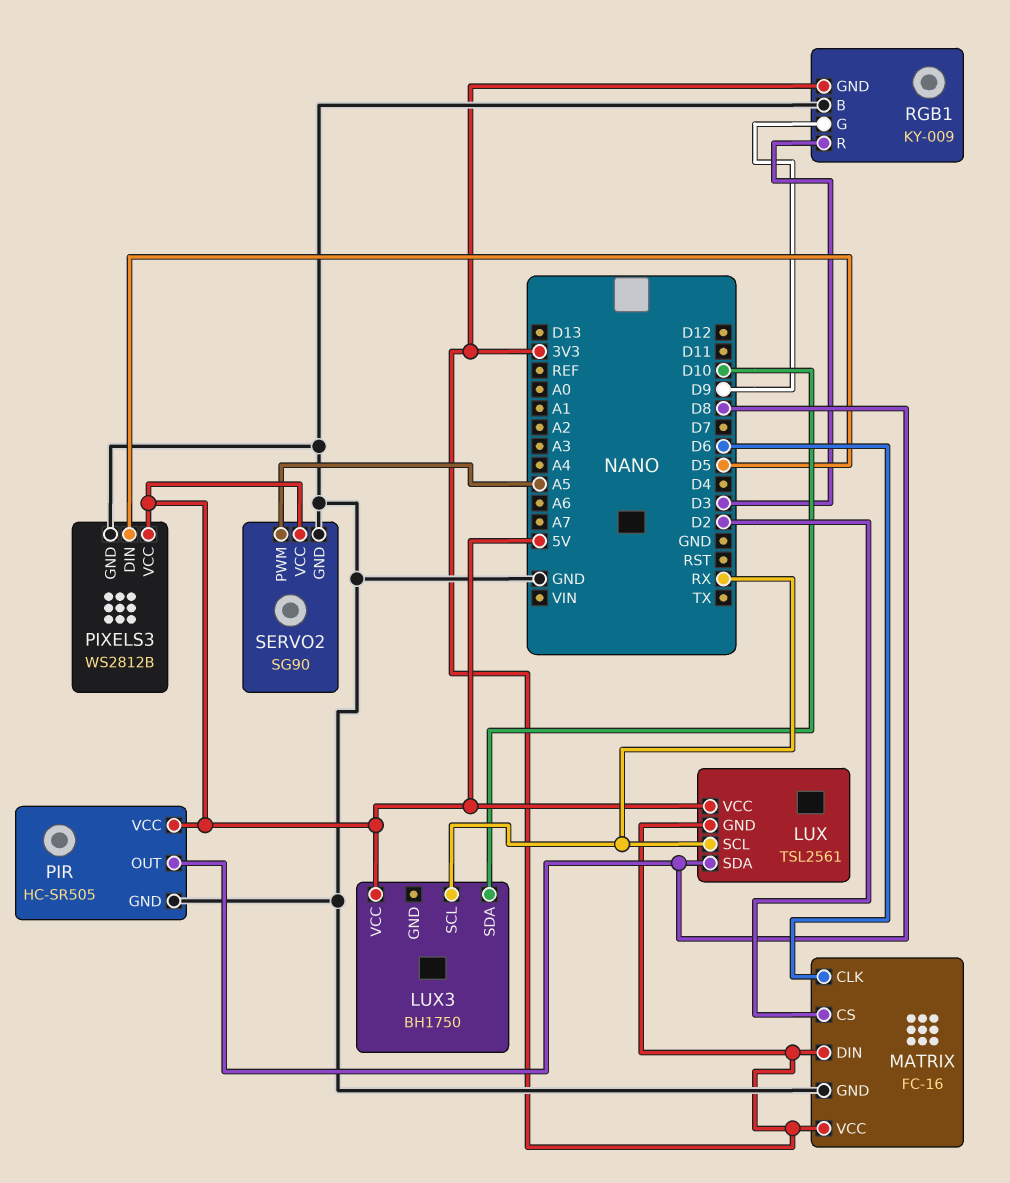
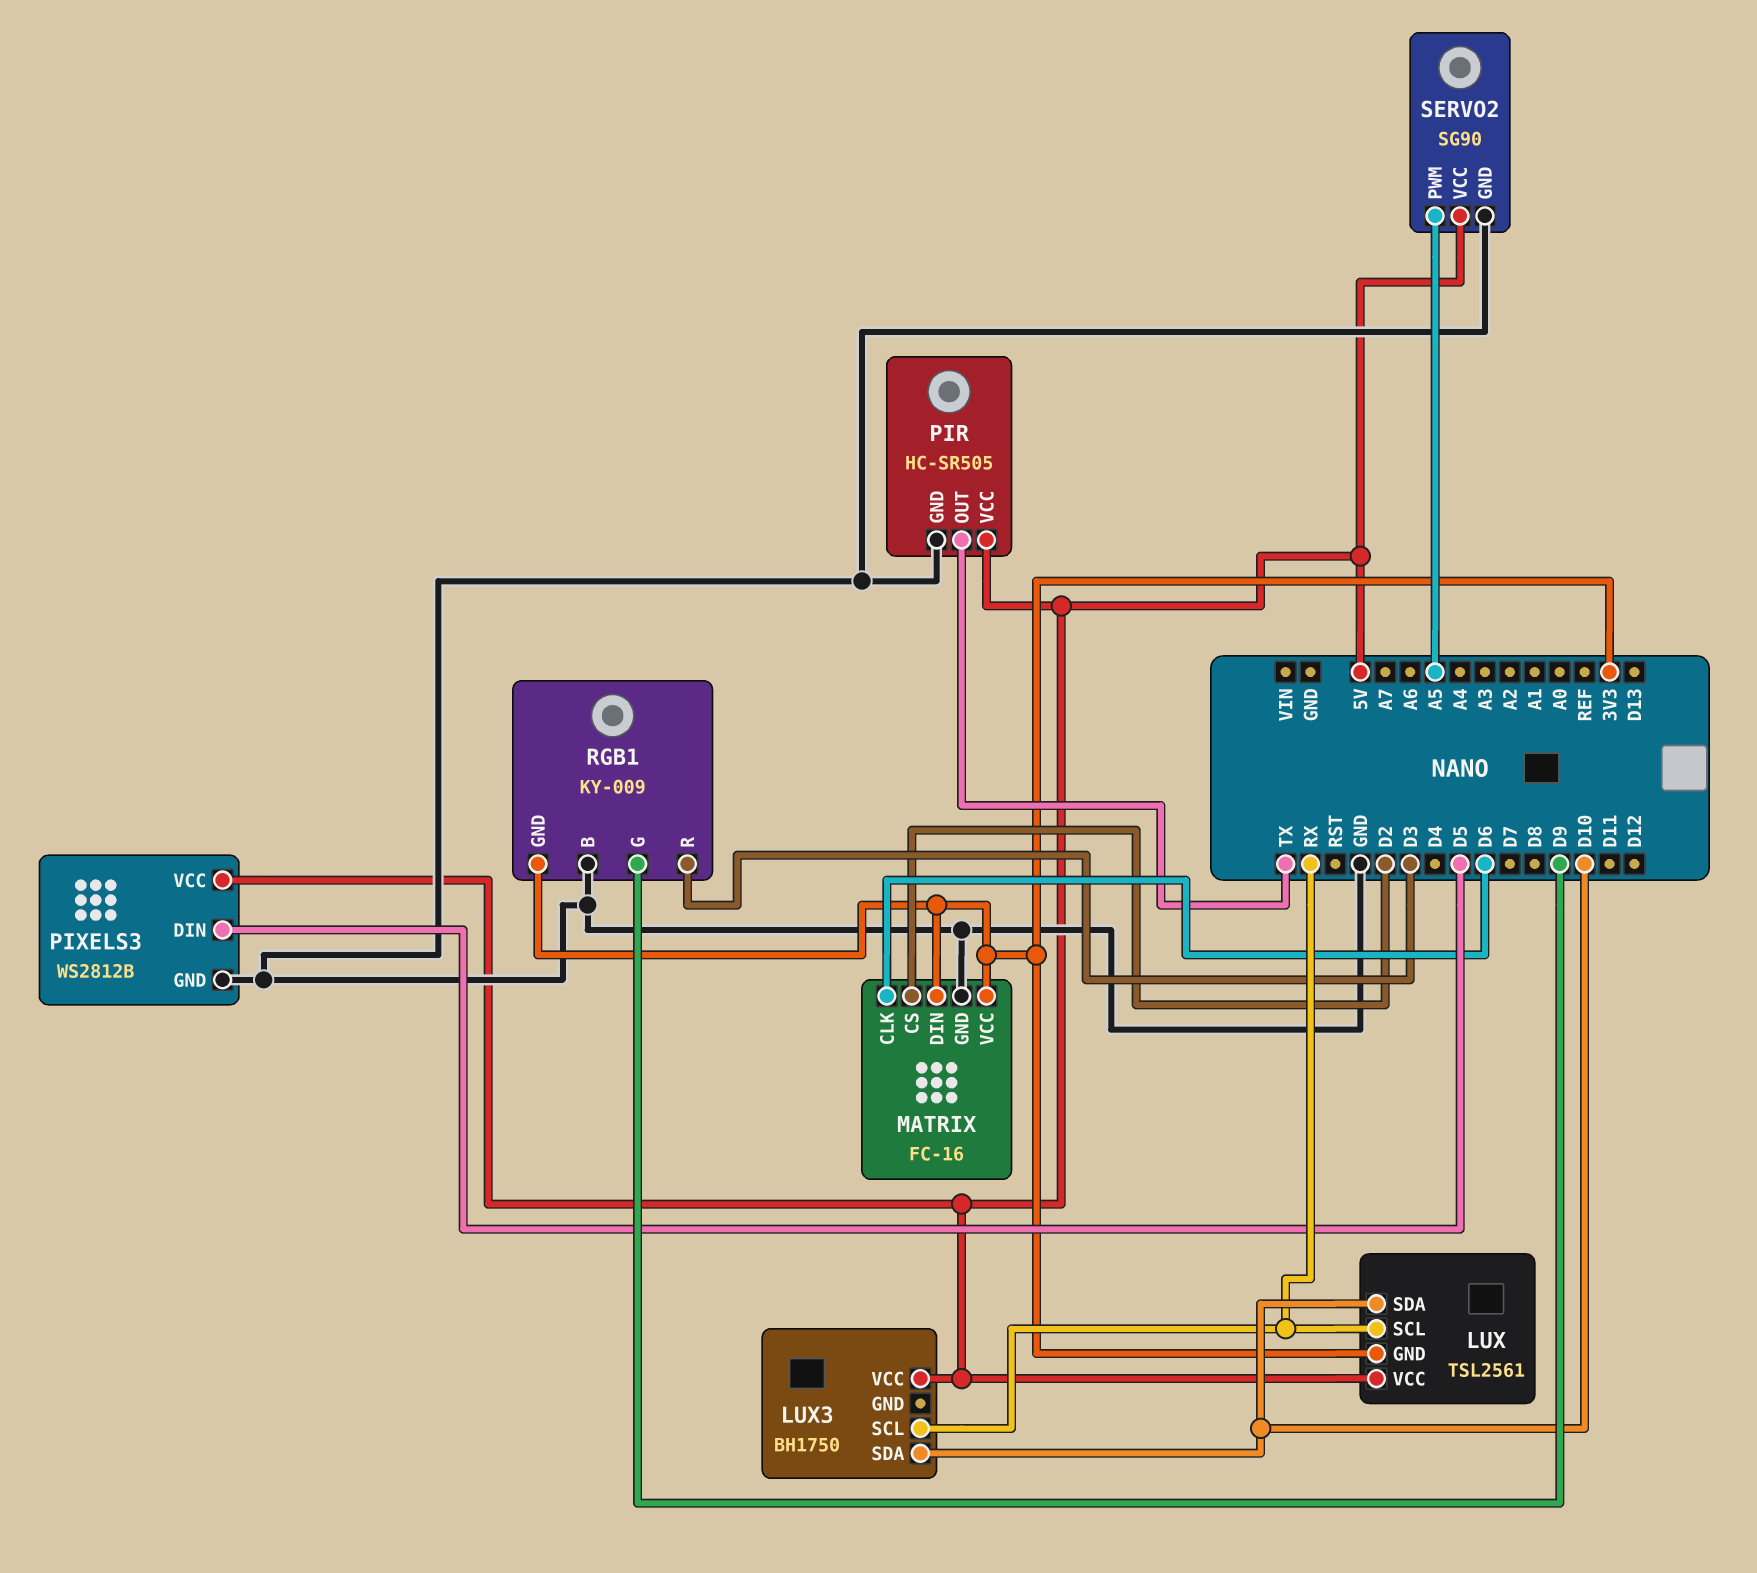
LUX pin SDA: D8 -> D10
PIR pin OUT: D8 -> TX

